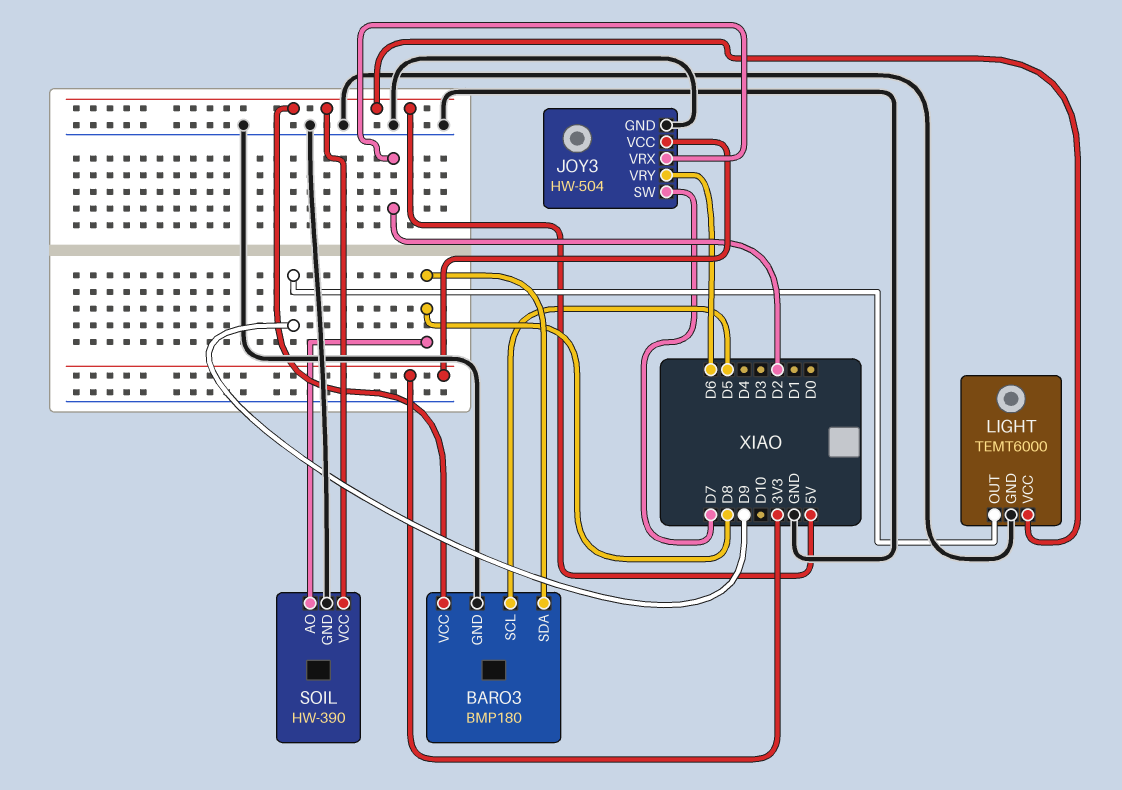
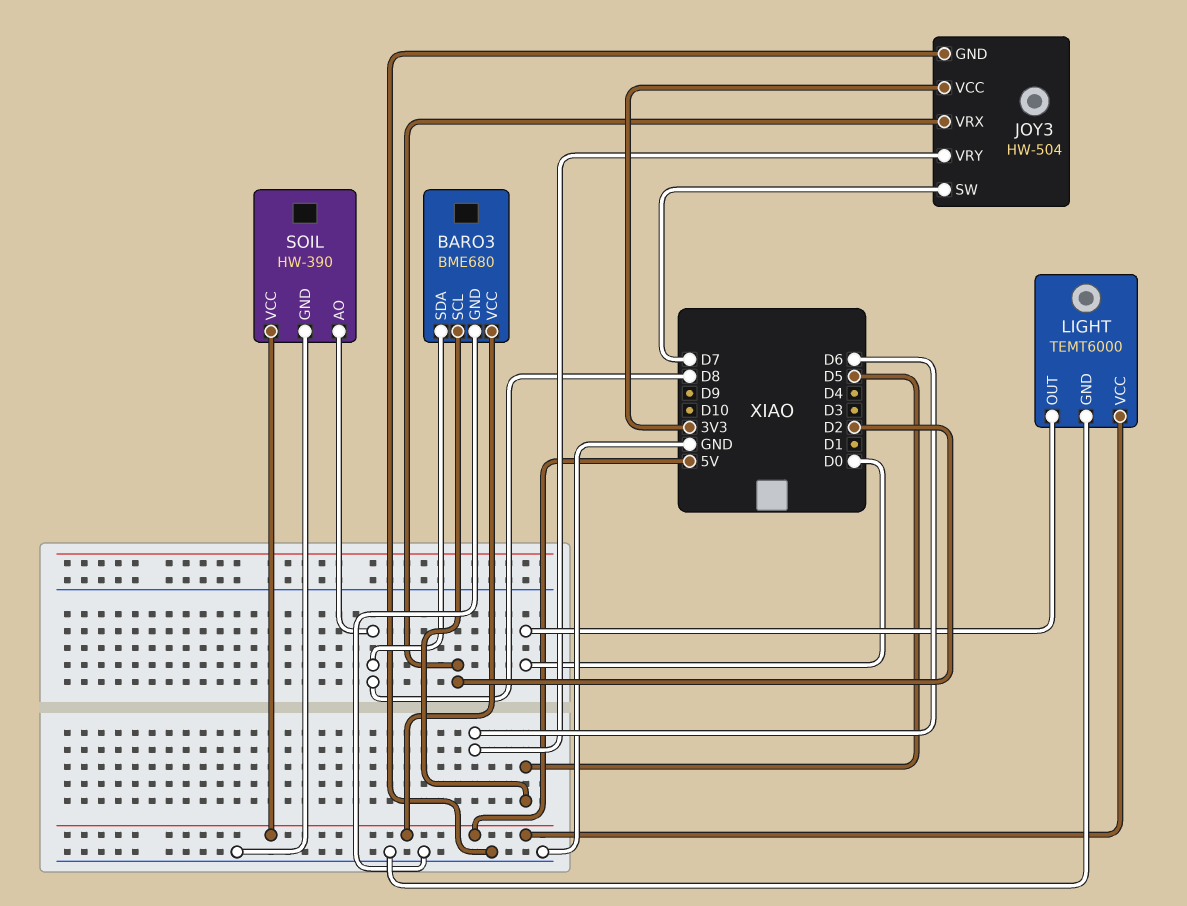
BARO3: BMP180 -> BME680
LIGHT pin OUT: D9 -> D0

